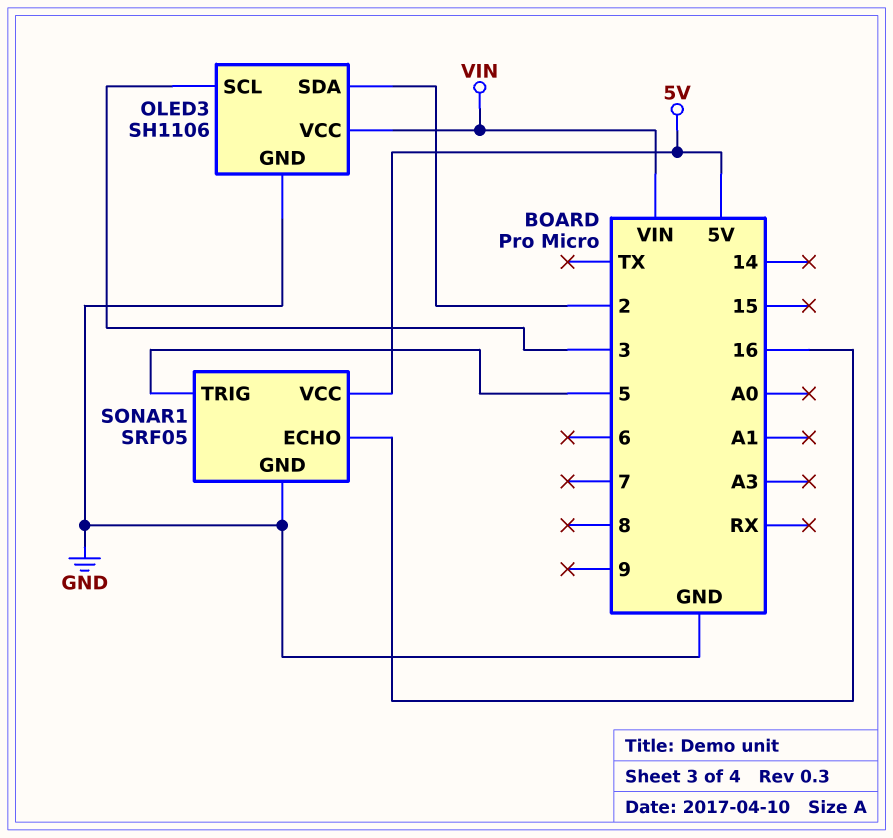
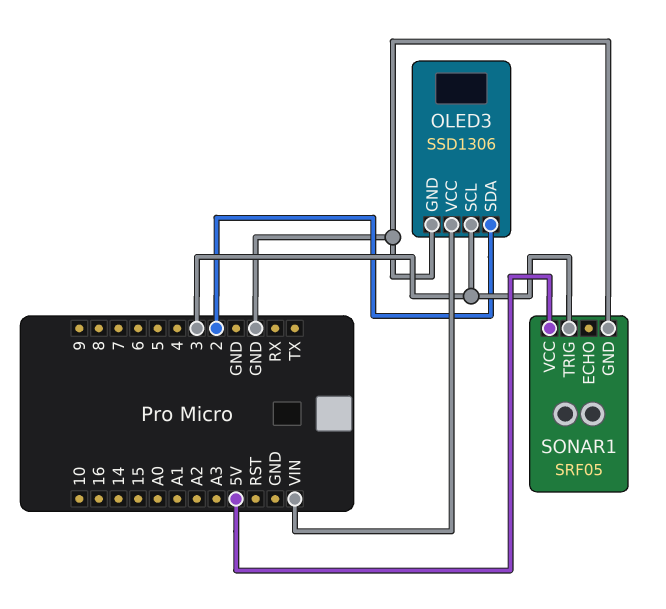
OLED3: SH1106 -> SSD1306
SONAR1 pin ECHO: 16 -> none
SONAR1 pin TRIG: 5 -> 3

